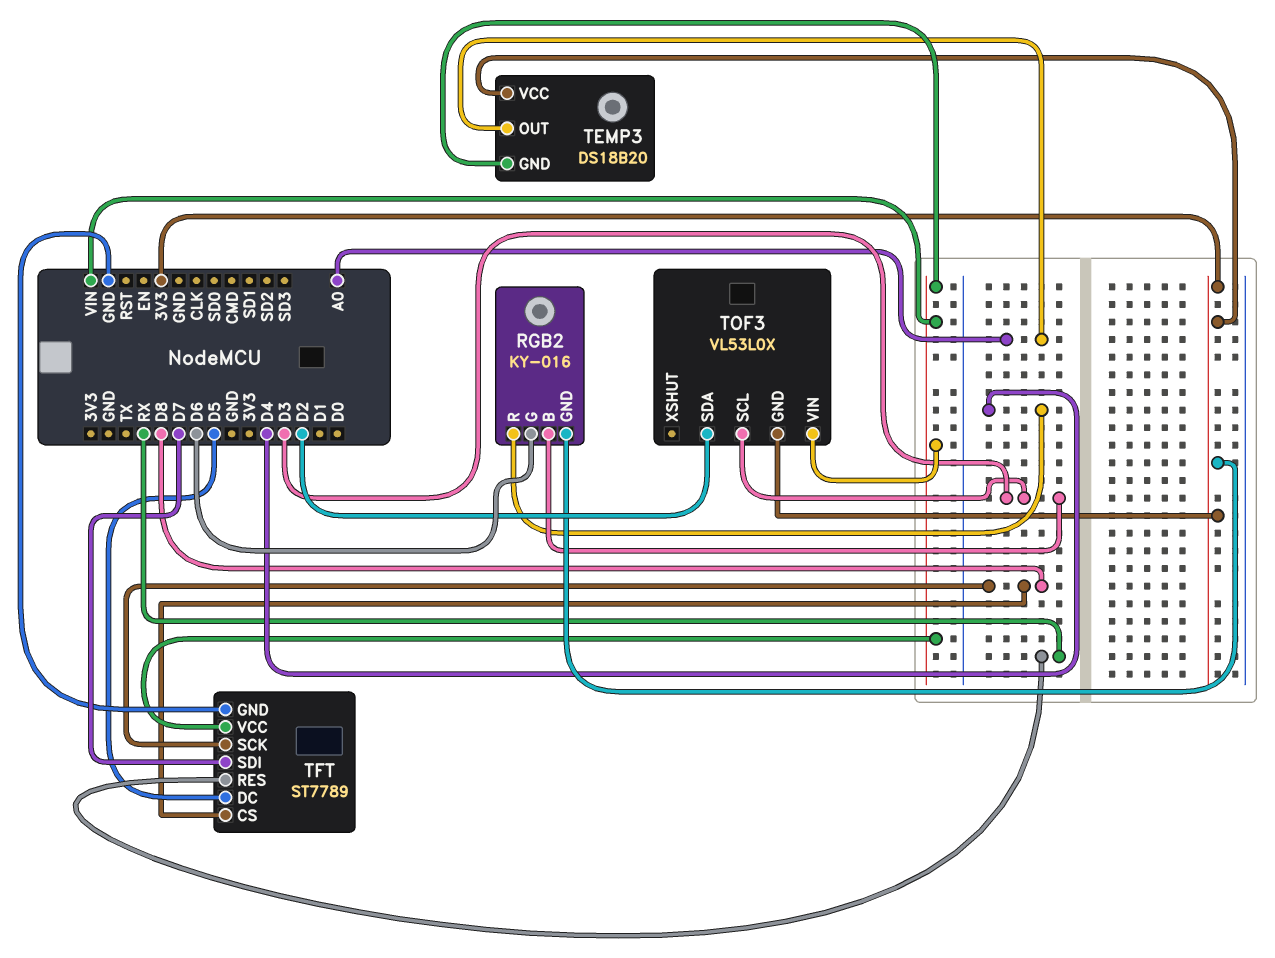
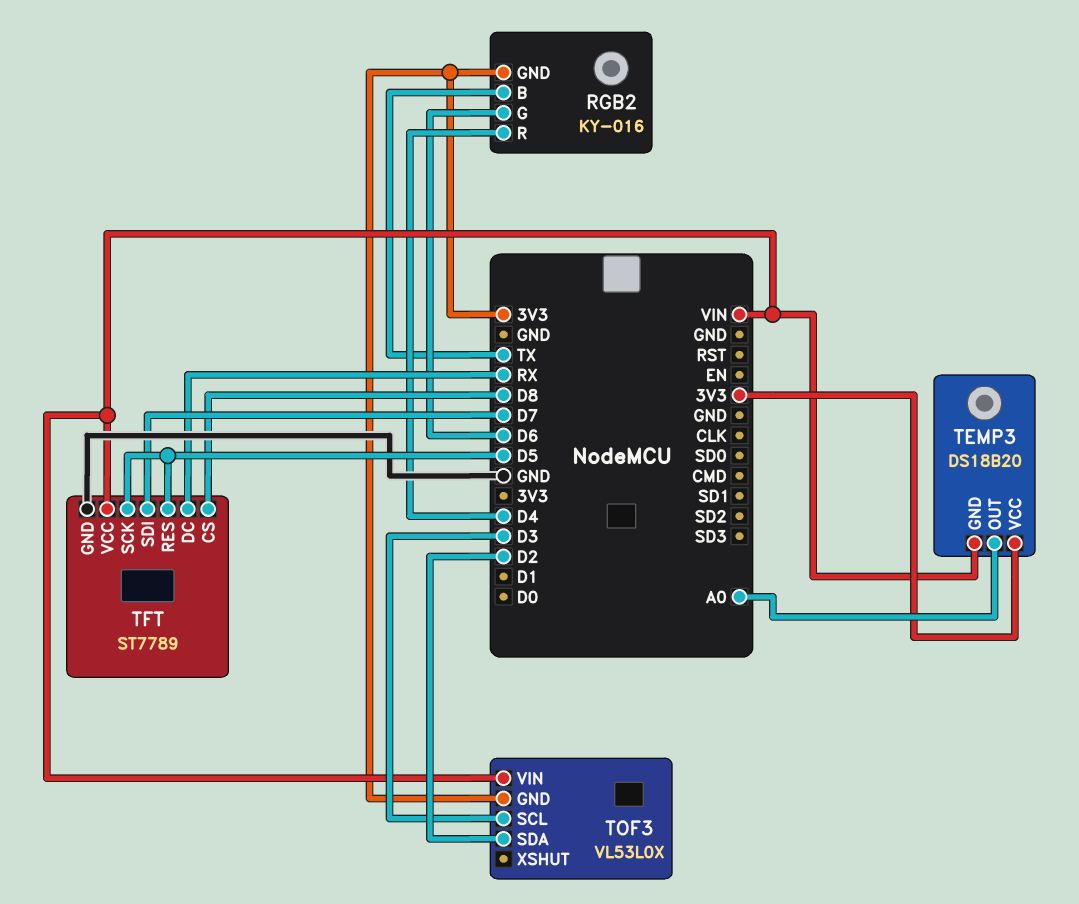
RGB2 pin B: D3 -> TX
TFT pin DC: D5 -> RX
TFT pin RES: RX -> D5
TFT pin SCK: D8 -> D5

